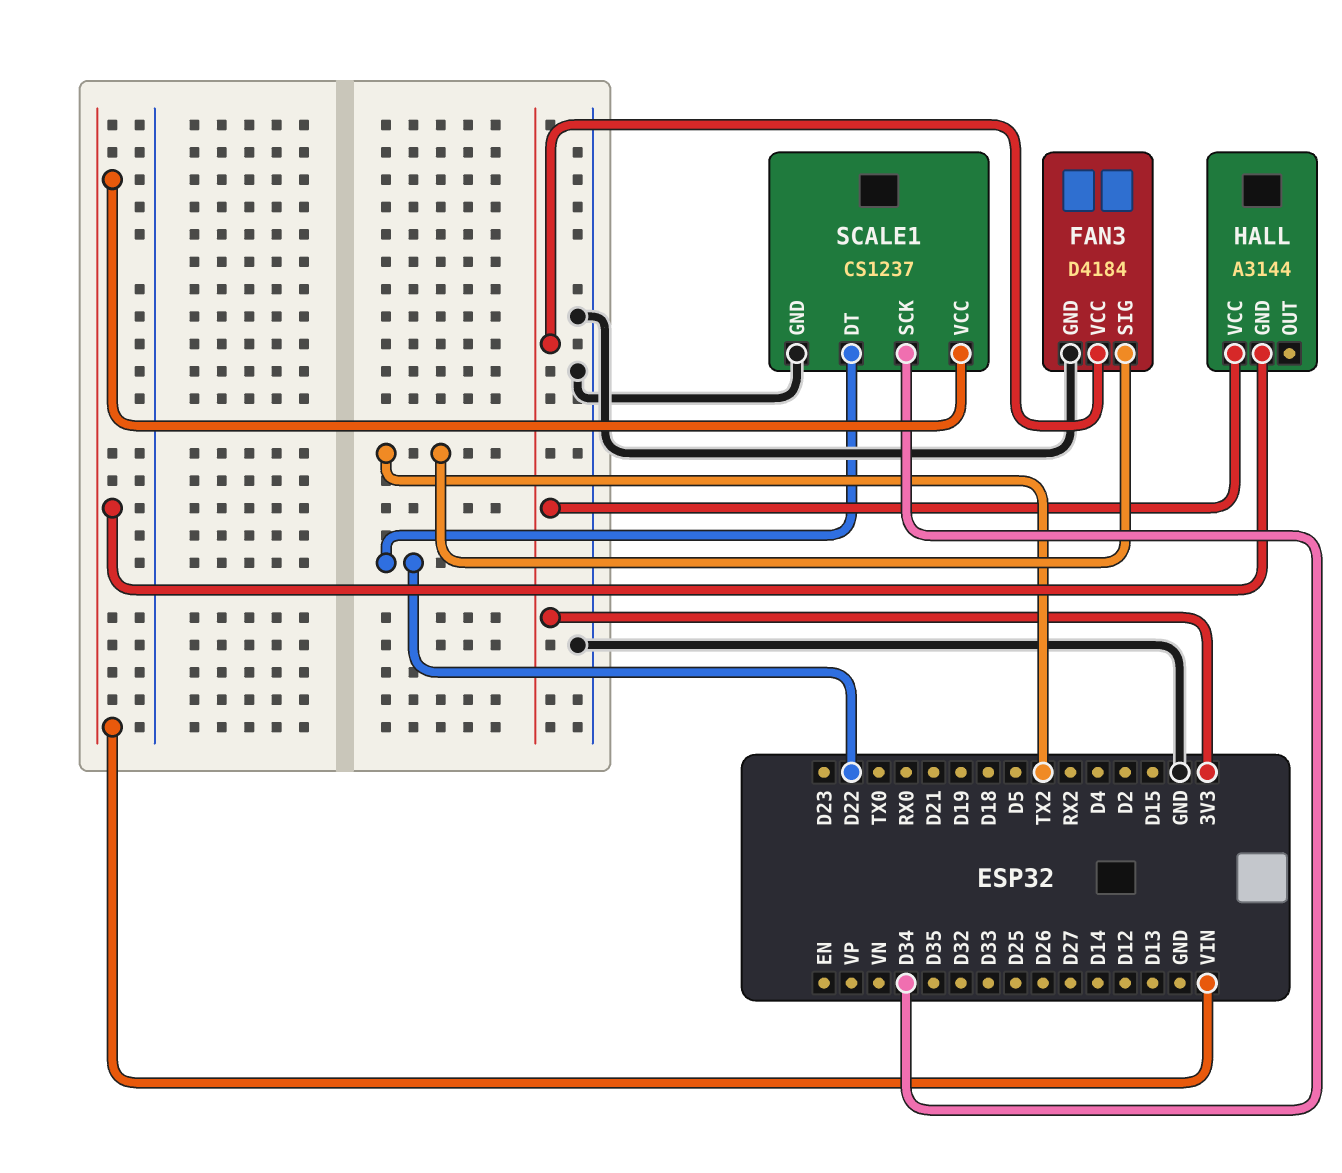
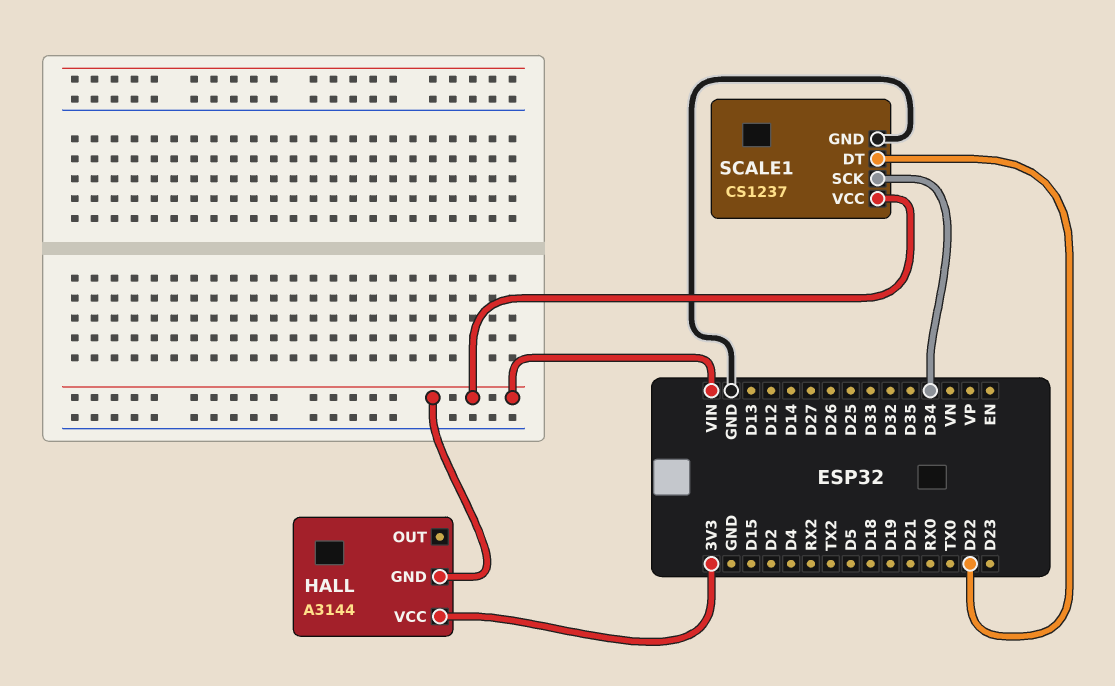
FAN3: D4184 -> none
FAN3 pin GND: GND -> none
FAN3 pin SIG: TX2 -> none
FAN3 pin VCC: 3V3 -> none

